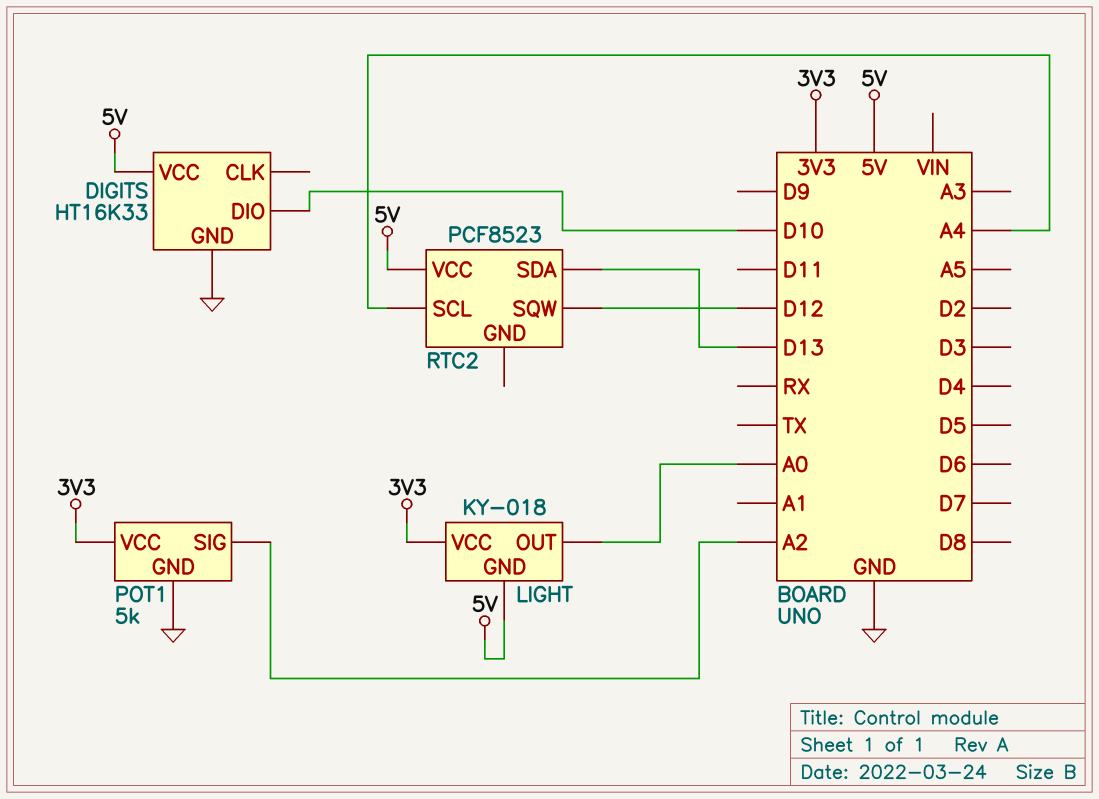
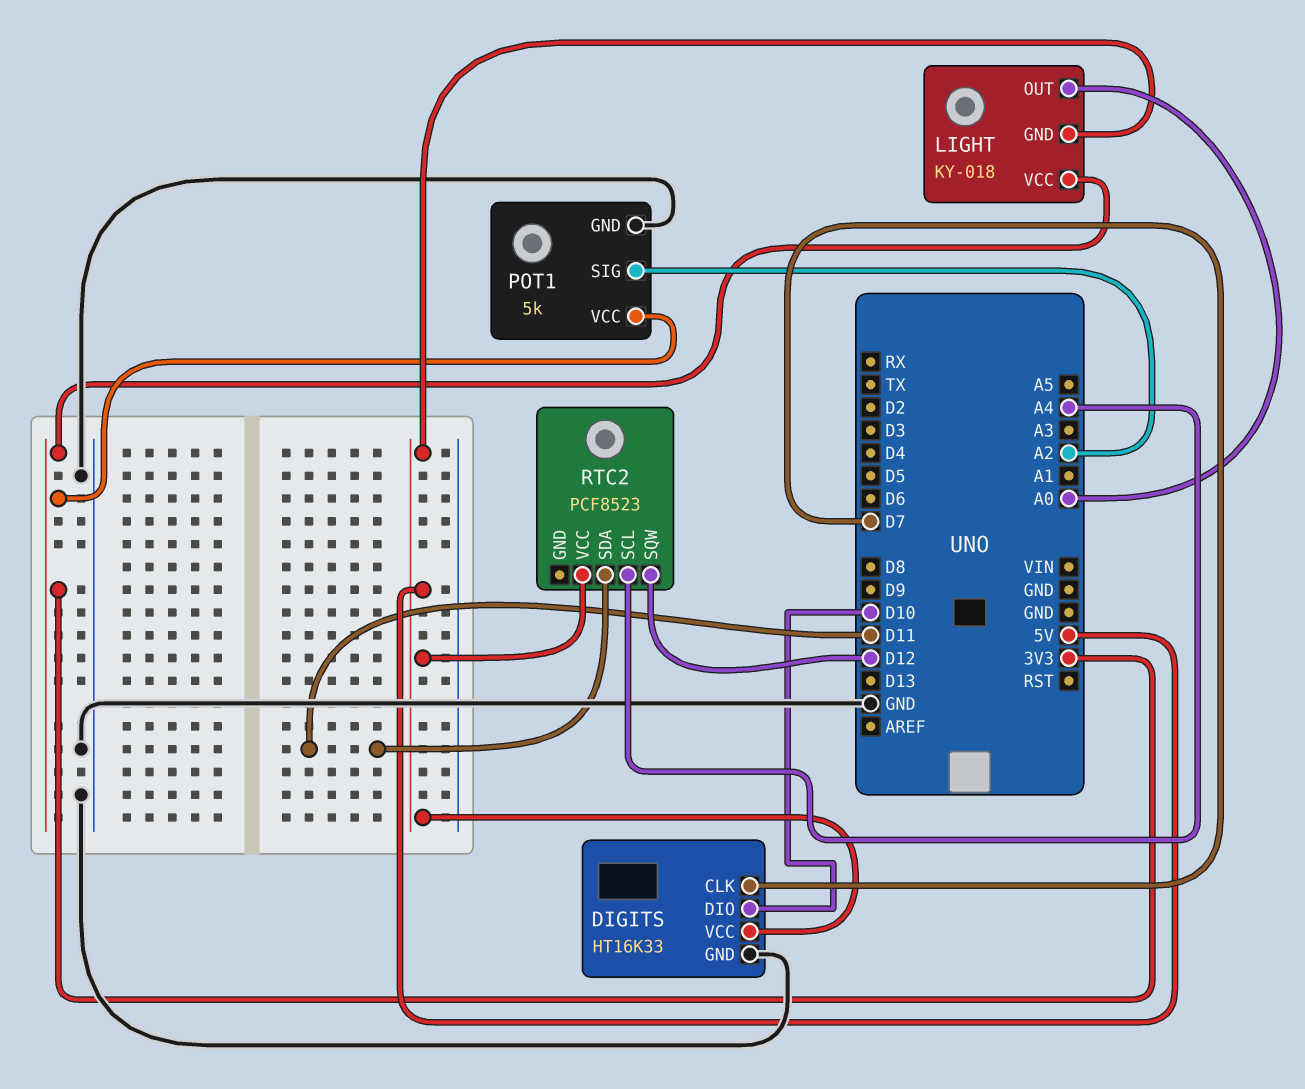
DIGITS pin CLK: none -> D7
RTC2 pin SDA: D13 -> D11

